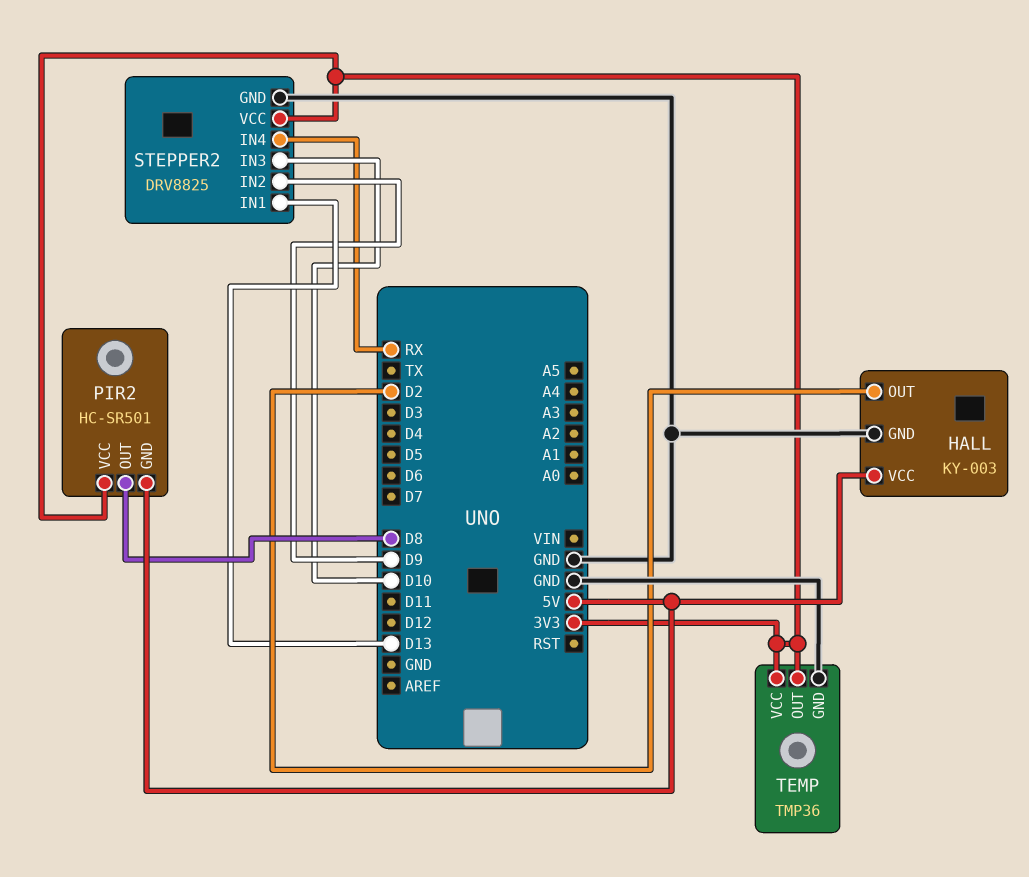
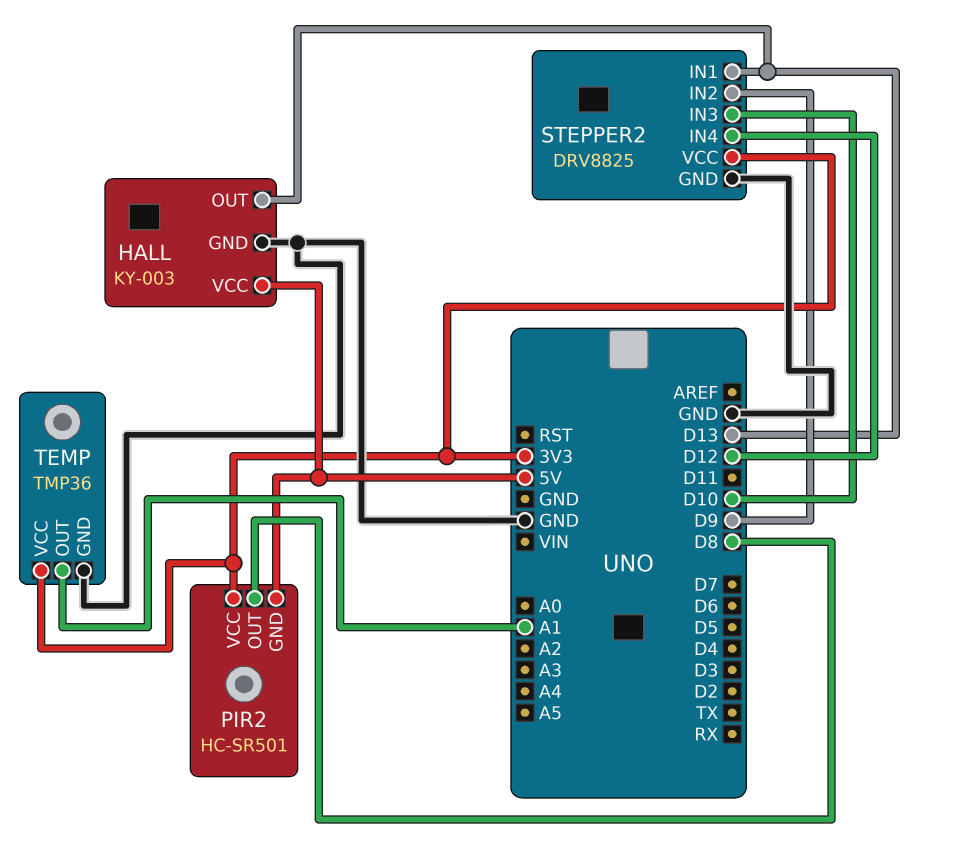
HALL pin OUT: D2 -> D13
STEPPER2 pin IN4: RX -> D12
TEMP pin OUT: 3V3 -> A1

